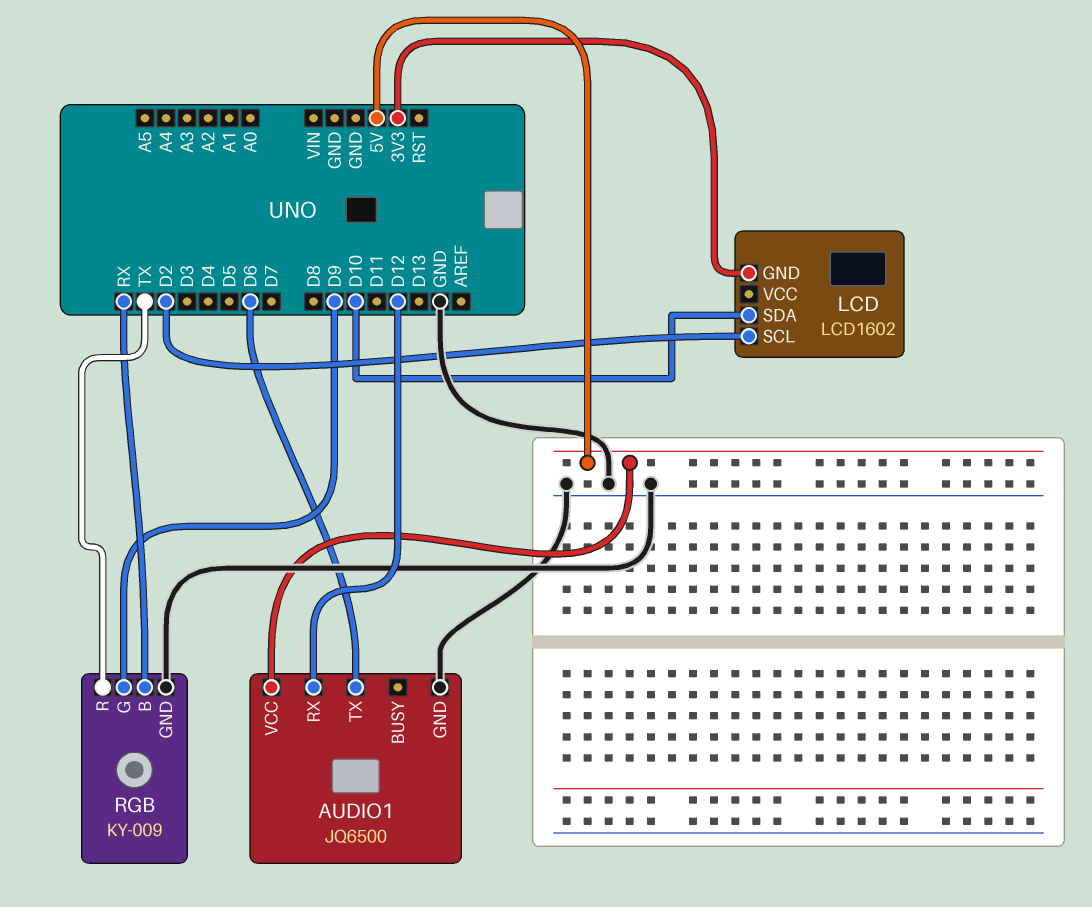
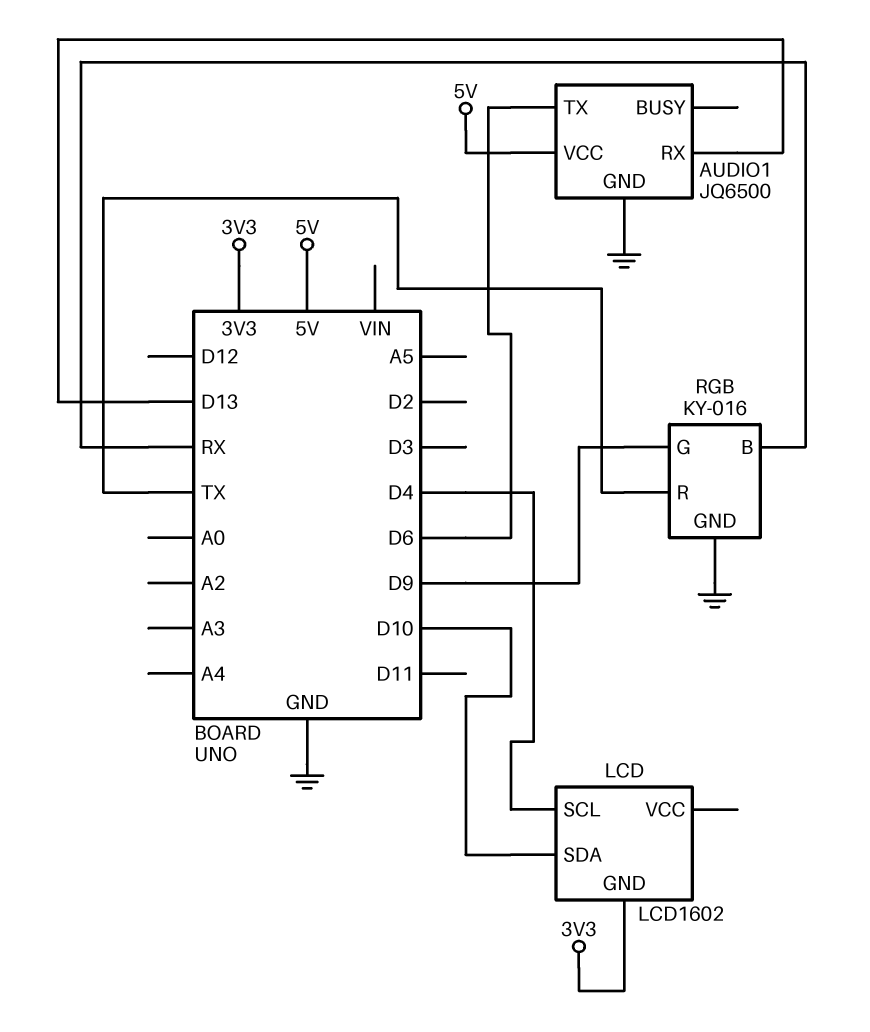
AUDIO1 pin RX: D12 -> D13
LCD pin SCL: D2 -> D4
RGB: KY-009 -> KY-016

